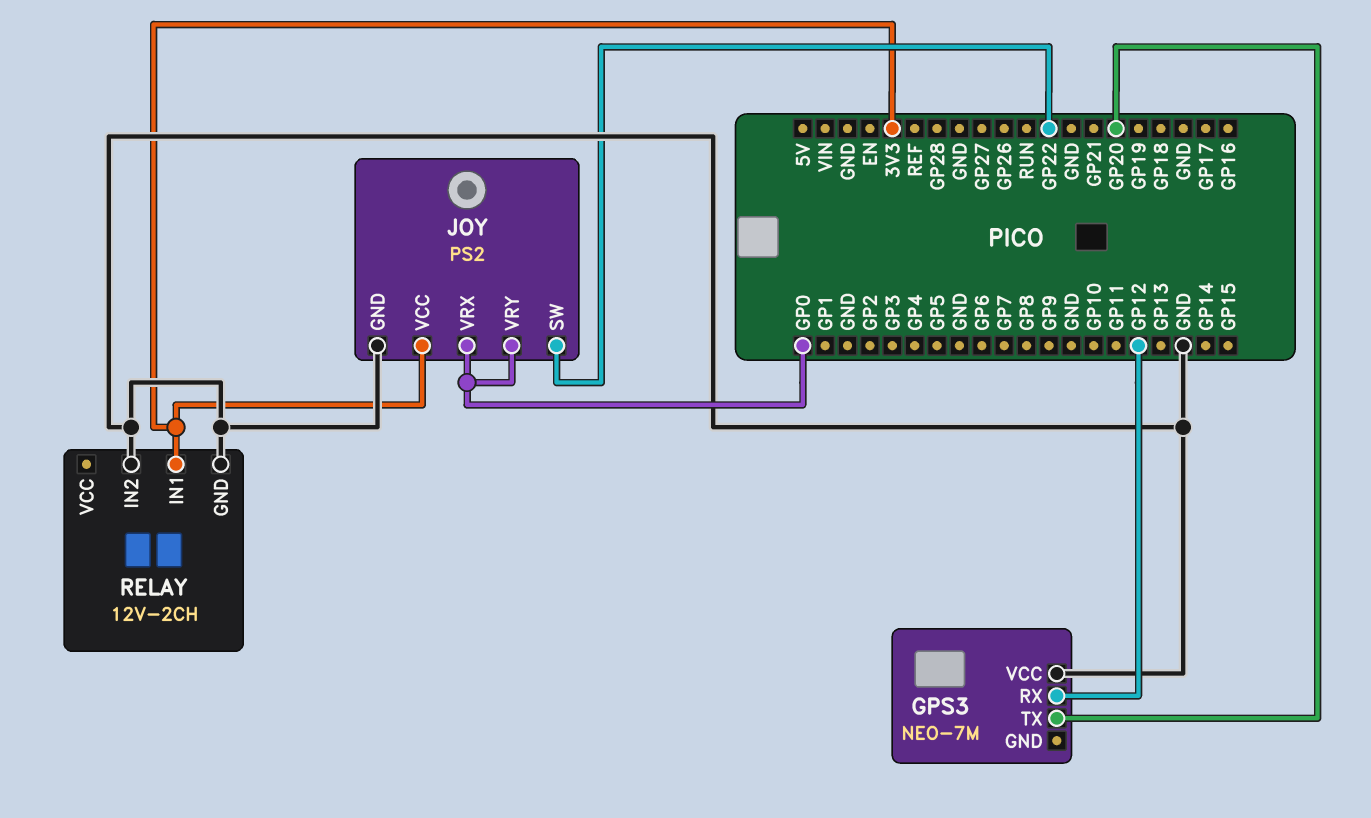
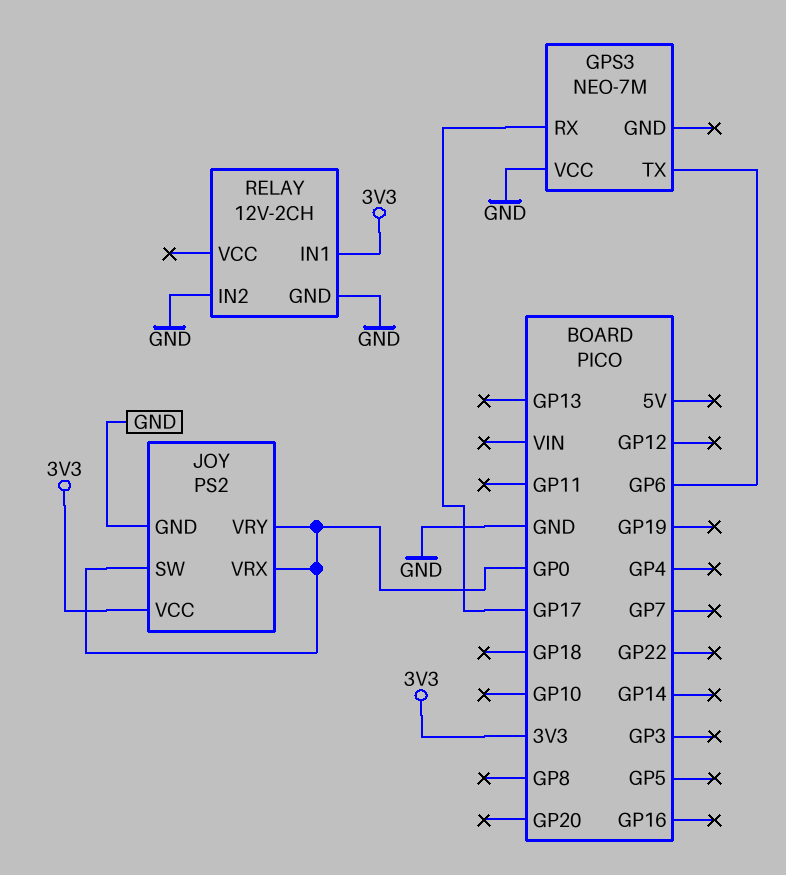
GPS3 pin RX: GP12 -> GP17
GPS3 pin TX: GP20 -> GP6
JOY pin SW: GP22 -> GP0

